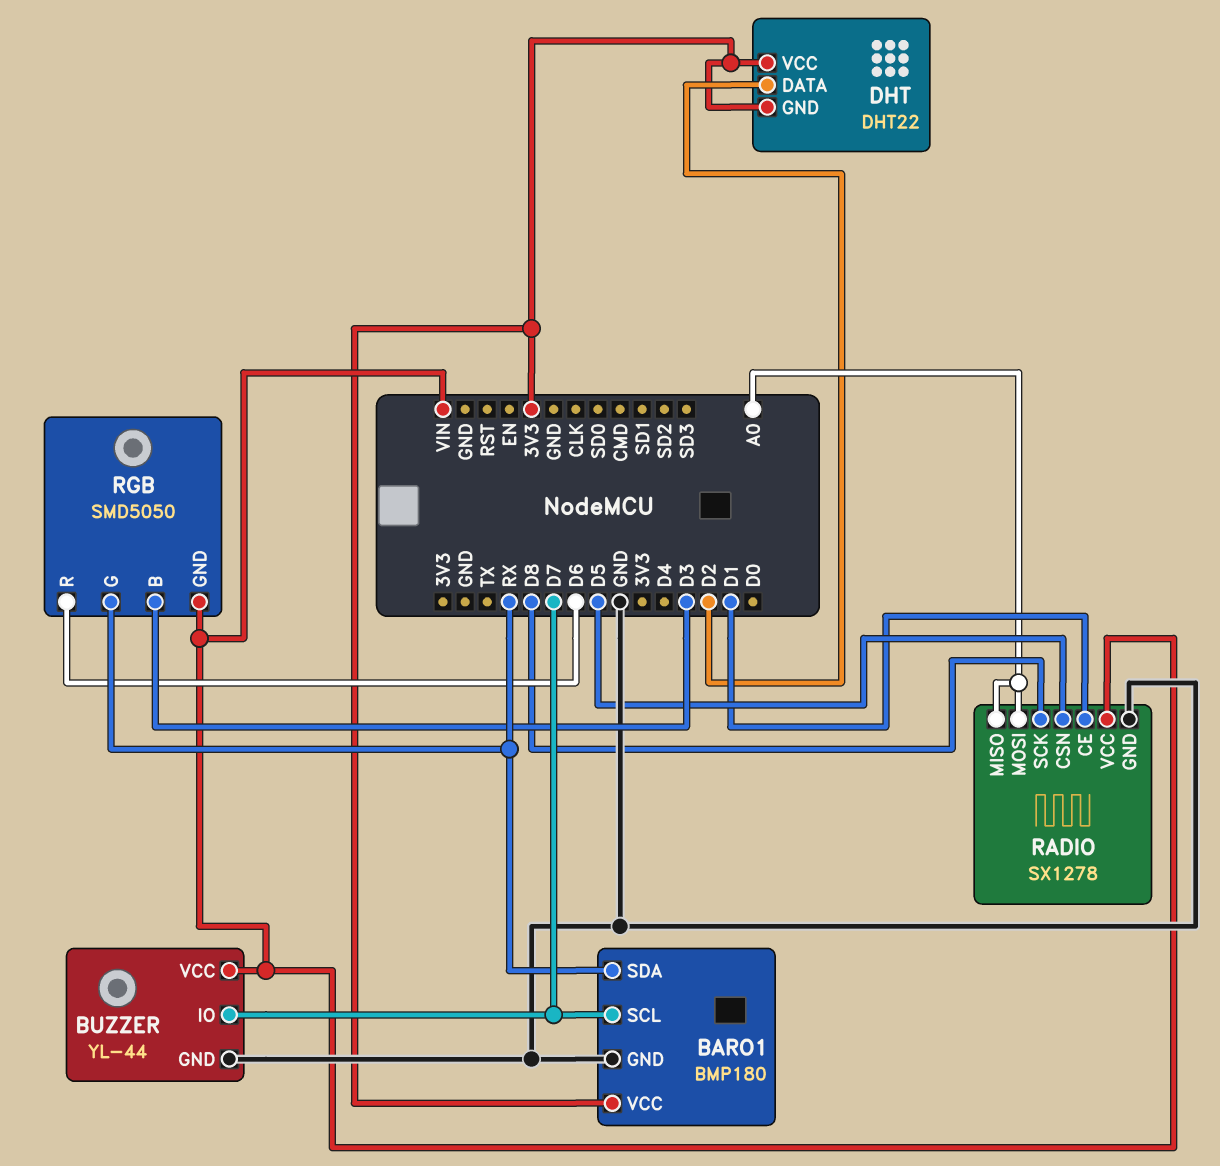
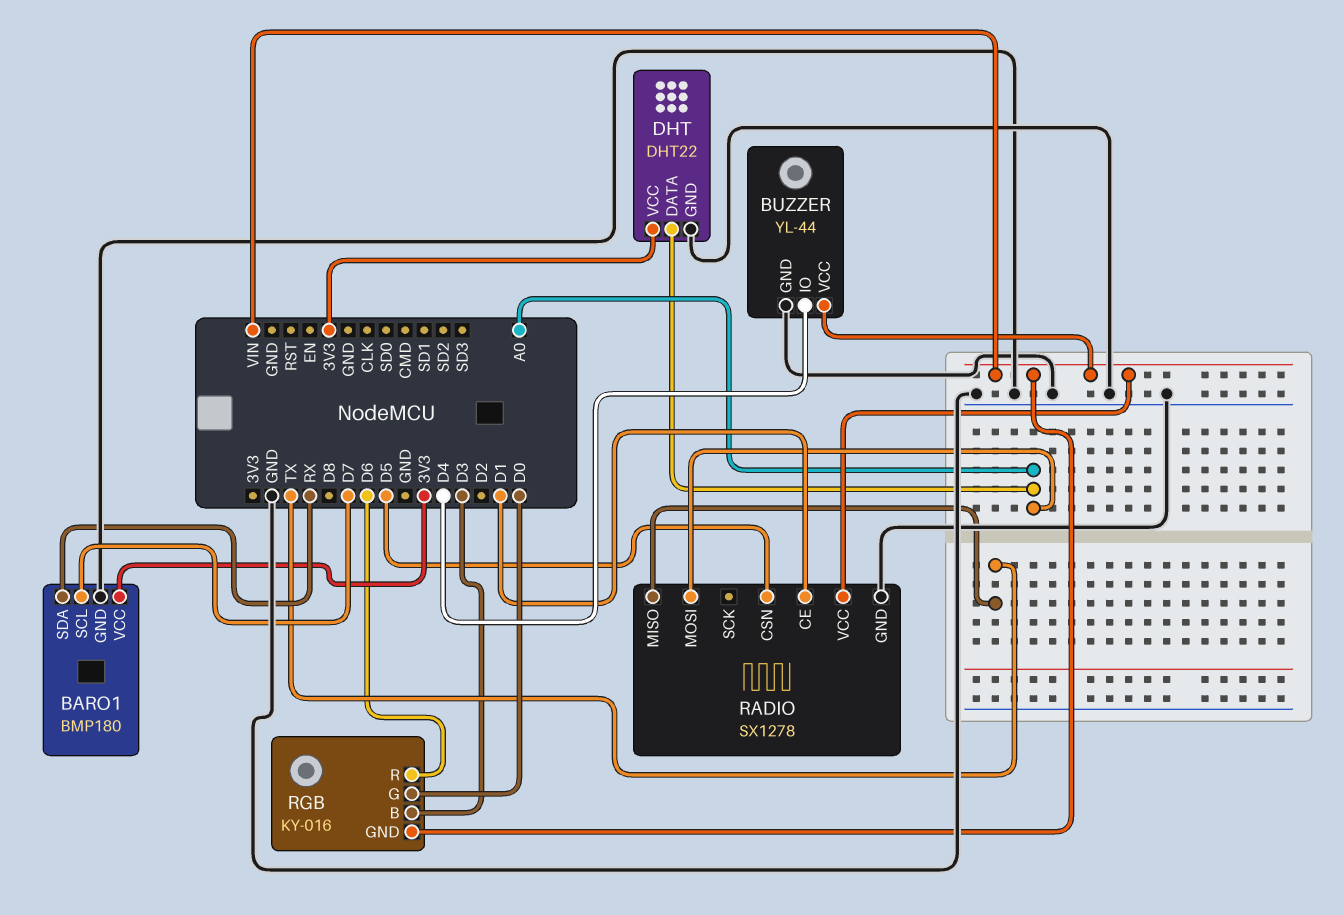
BUZZER pin IO: D7 -> D4
DHT pin DATA: D2 -> A0
DHT pin GND: 3V3 -> GND
RADIO pin MISO: A0 -> TX
RADIO pin SCK: D8 -> none
RGB: SMD5050 -> KY-016
RGB pin G: RX -> D0

